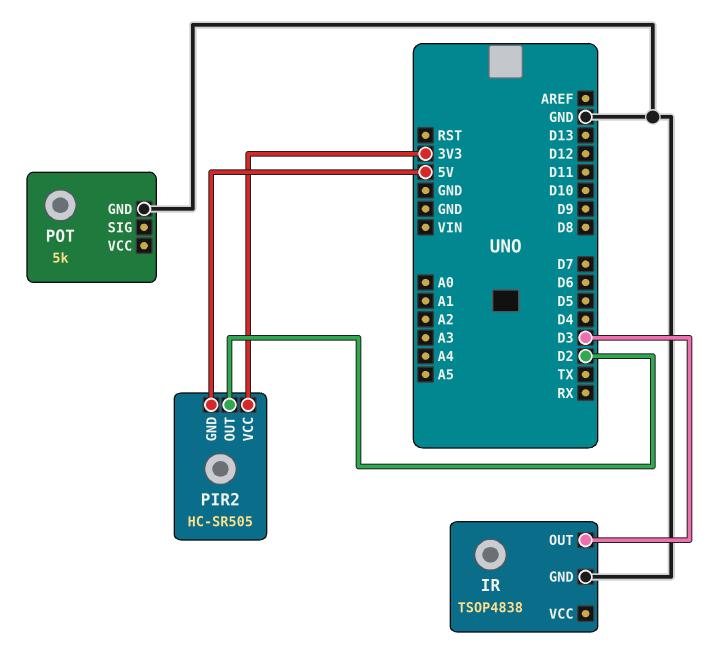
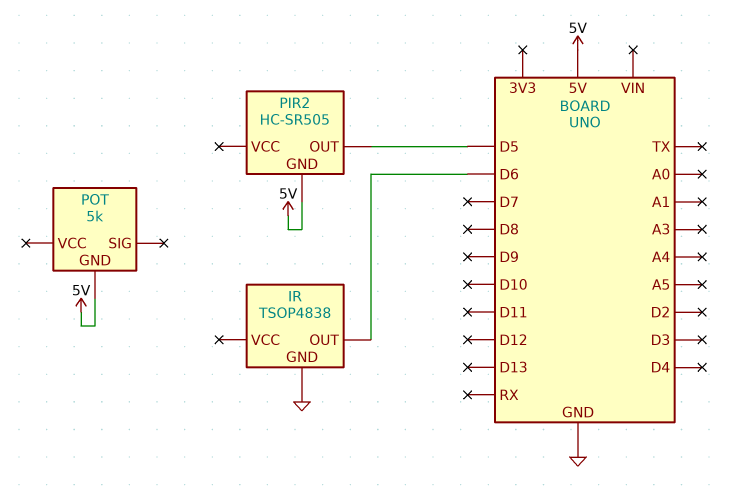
IR pin OUT: D3 -> D6
PIR2 pin OUT: D2 -> D5
PIR2 pin VCC: 3V3 -> none
POT pin GND: GND -> 5V

